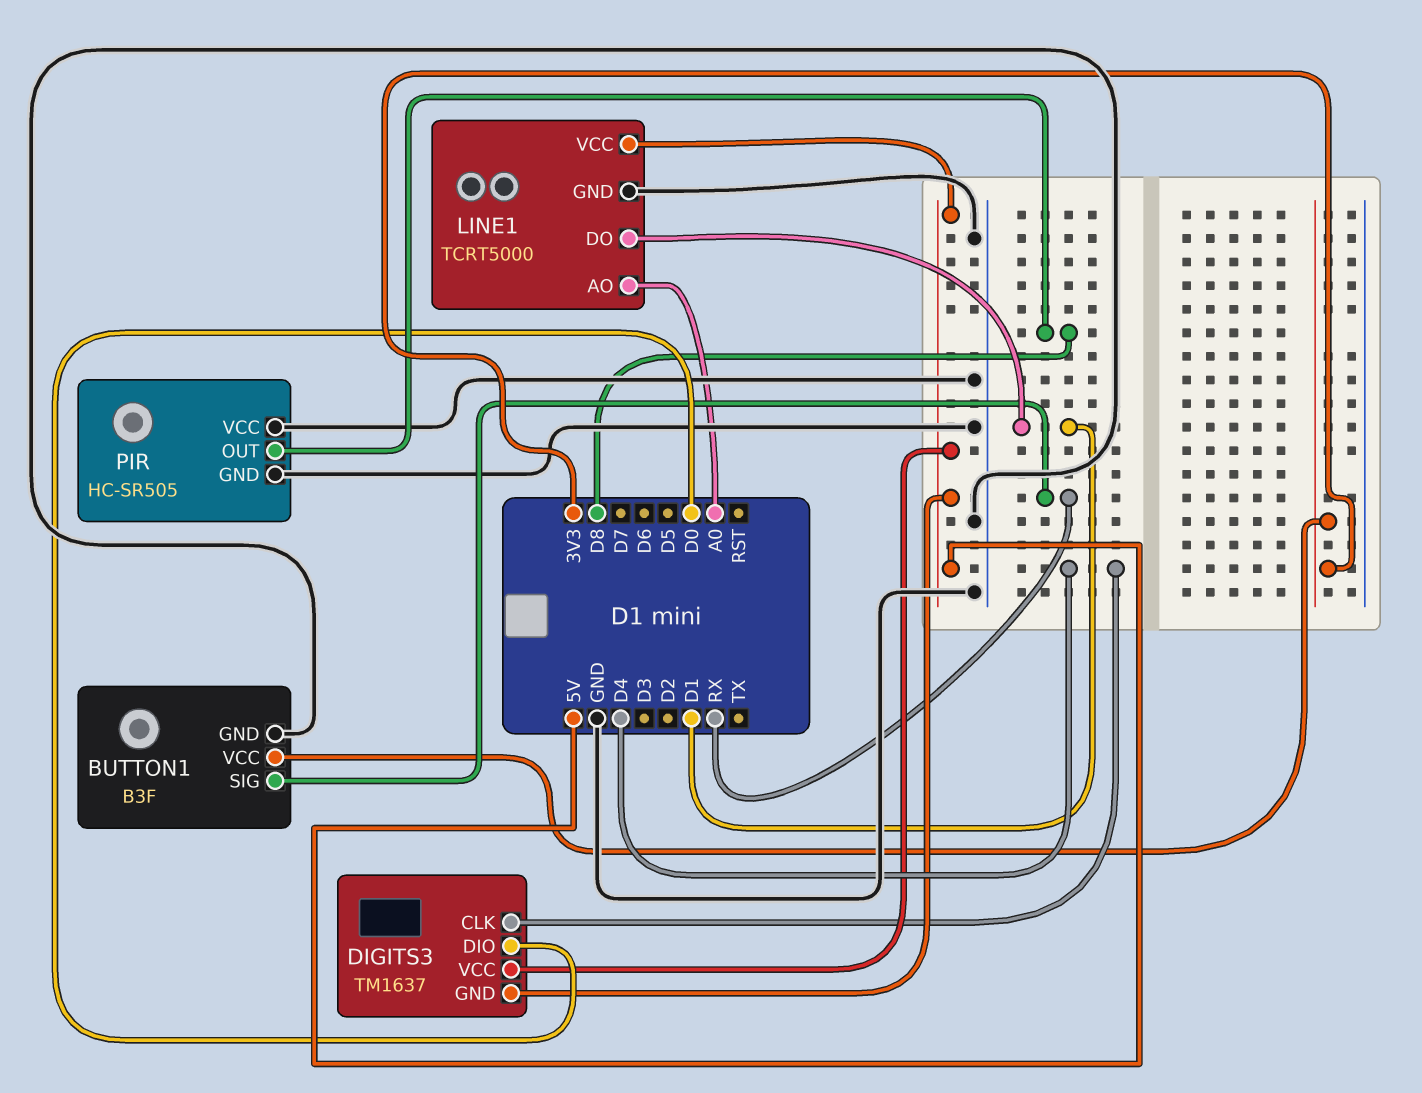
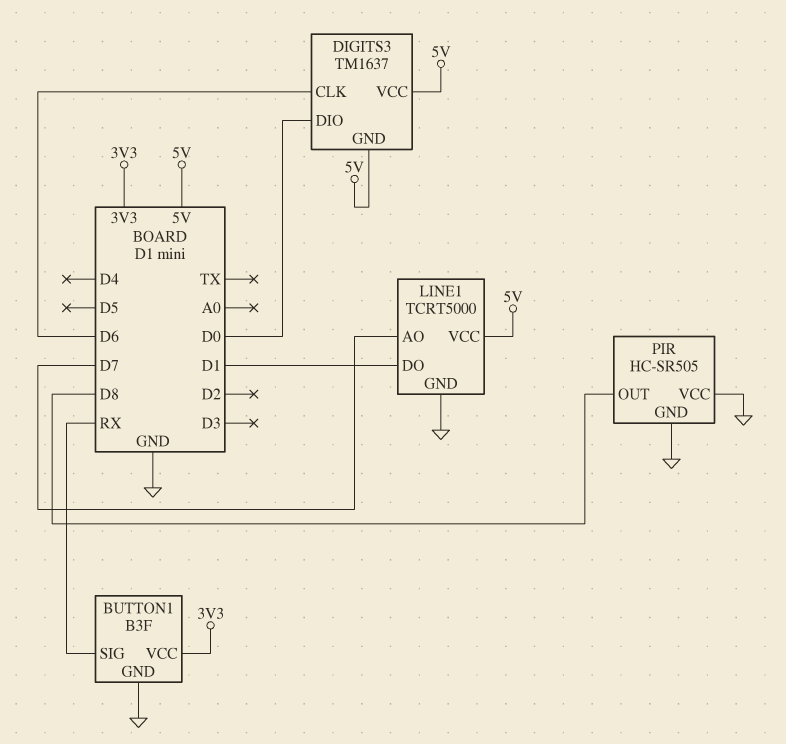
DIGITS3 pin CLK: D4 -> D6
LINE1 pin AO: A0 -> D7

